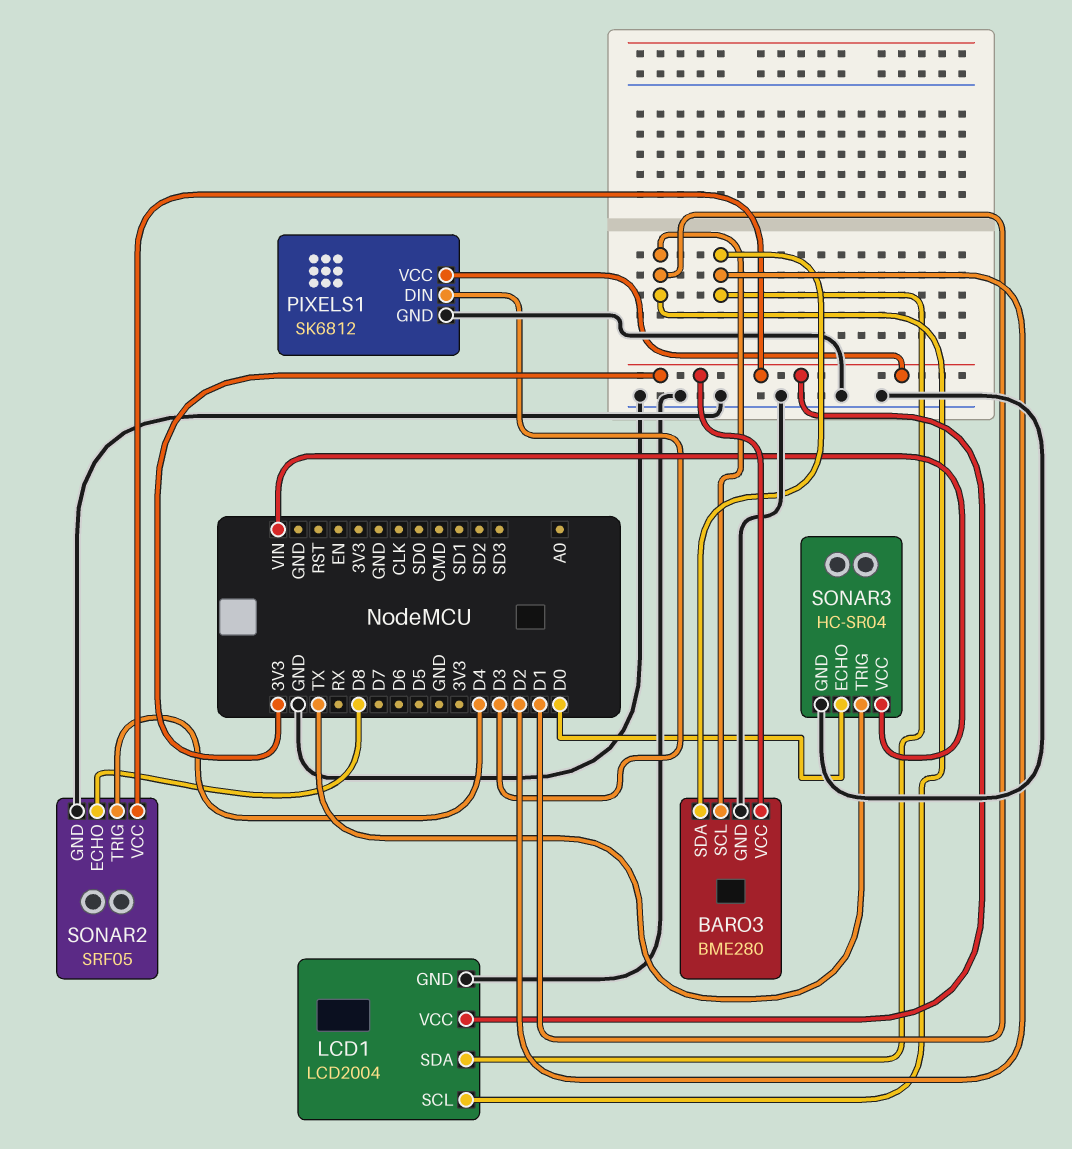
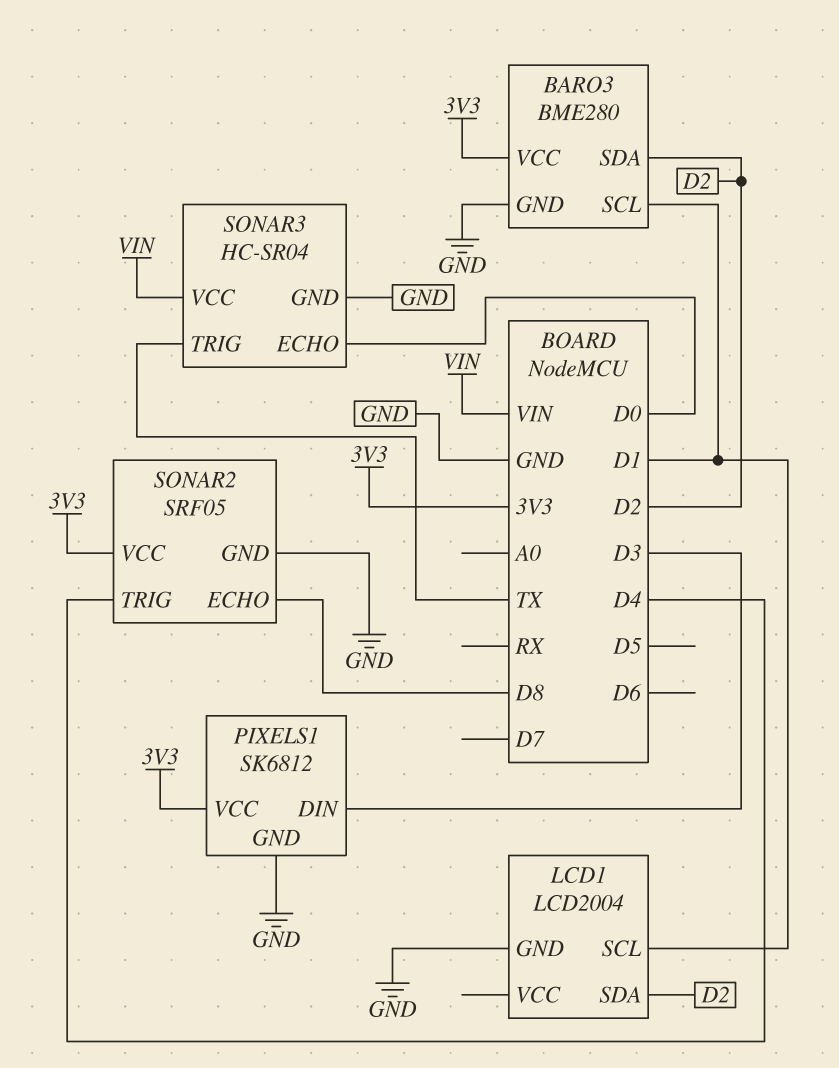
LCD1 pin VCC: 3V3 -> none

